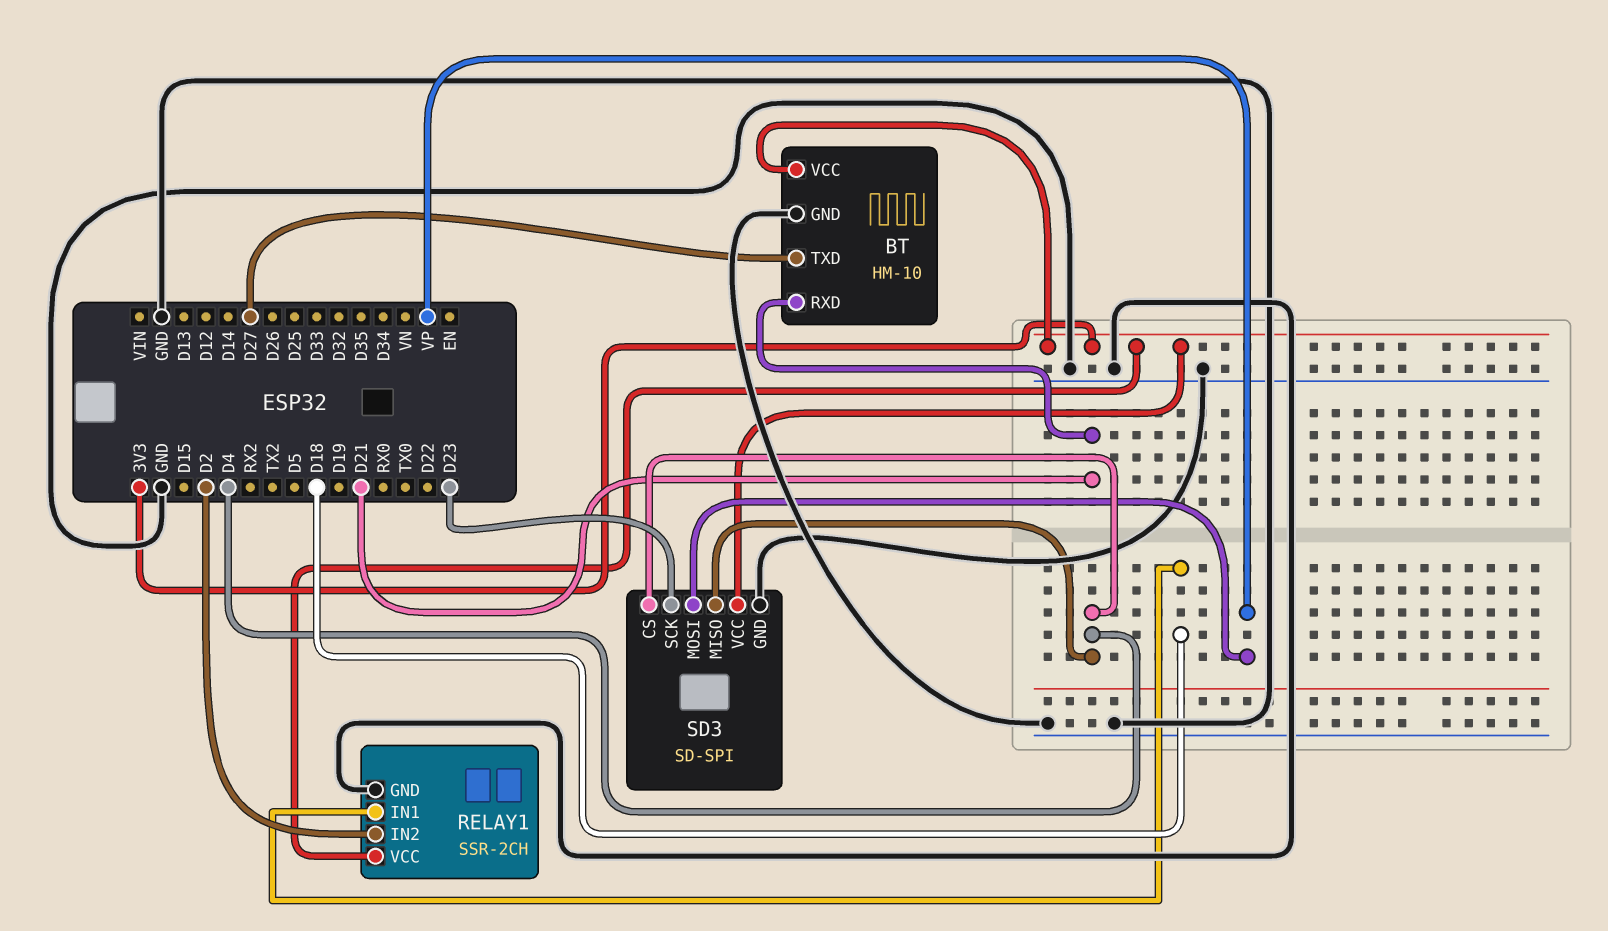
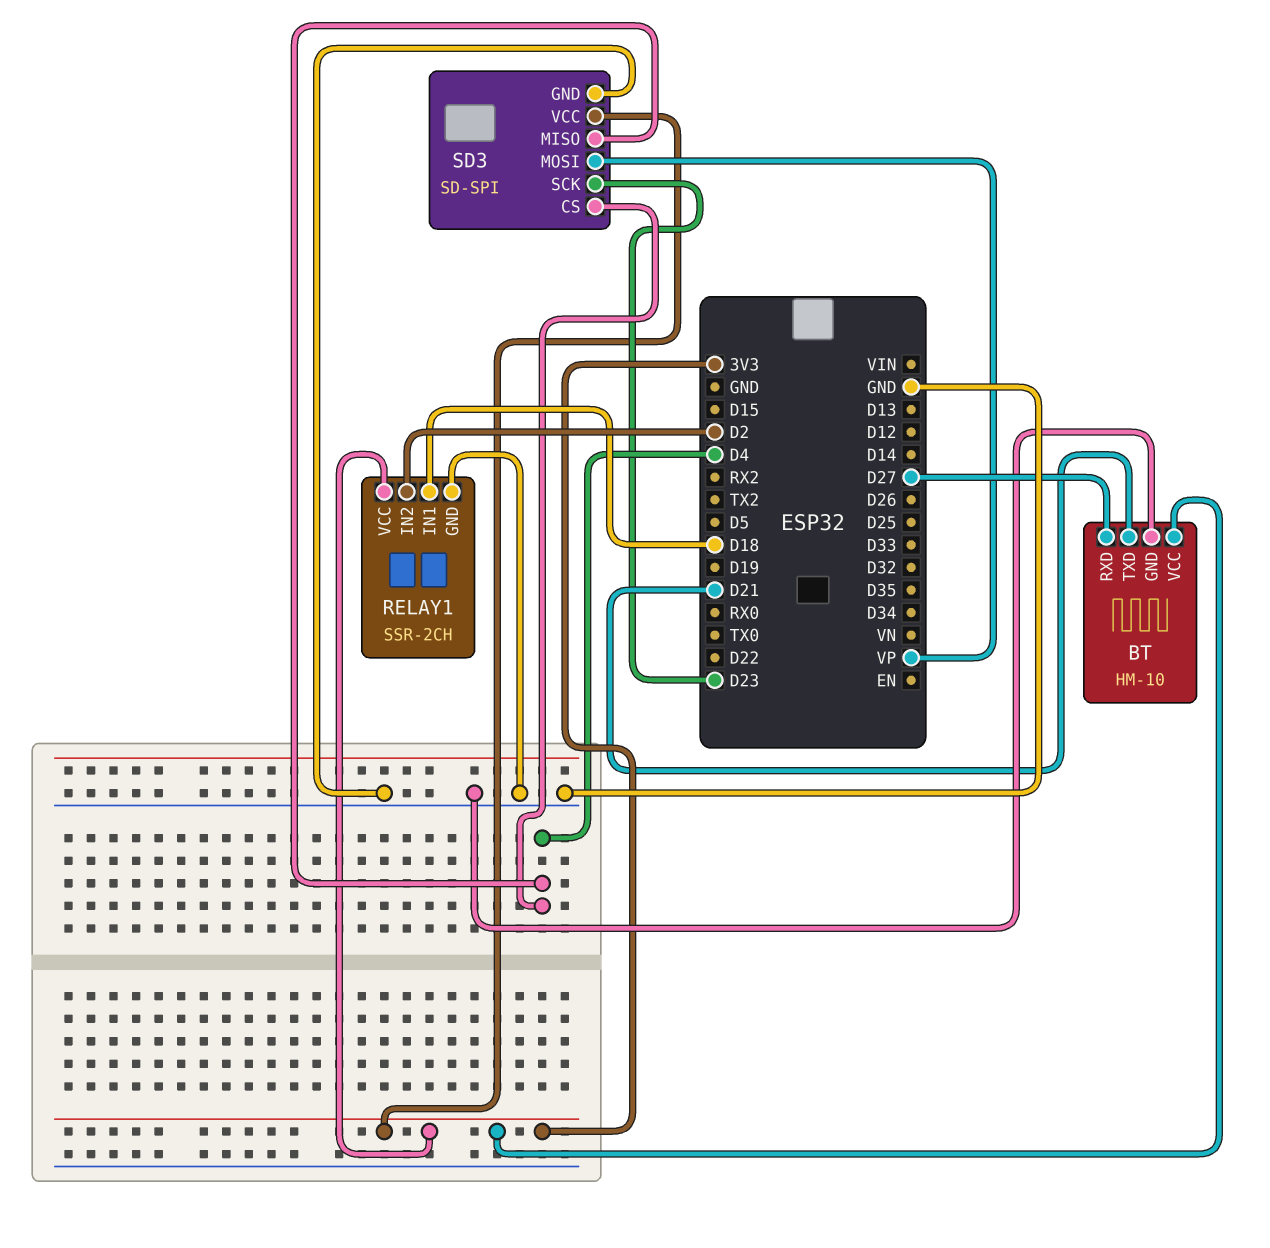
BT pin RXD: D21 -> D27
BT pin TXD: D27 -> D21

